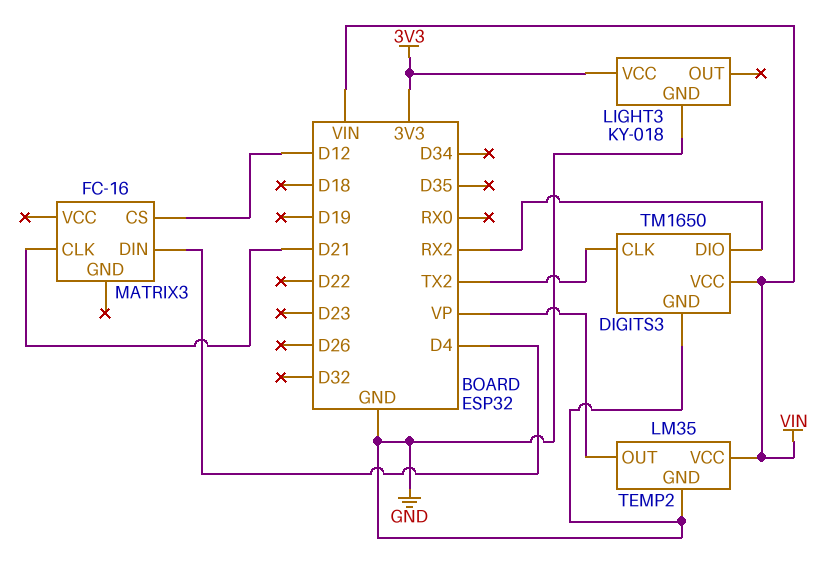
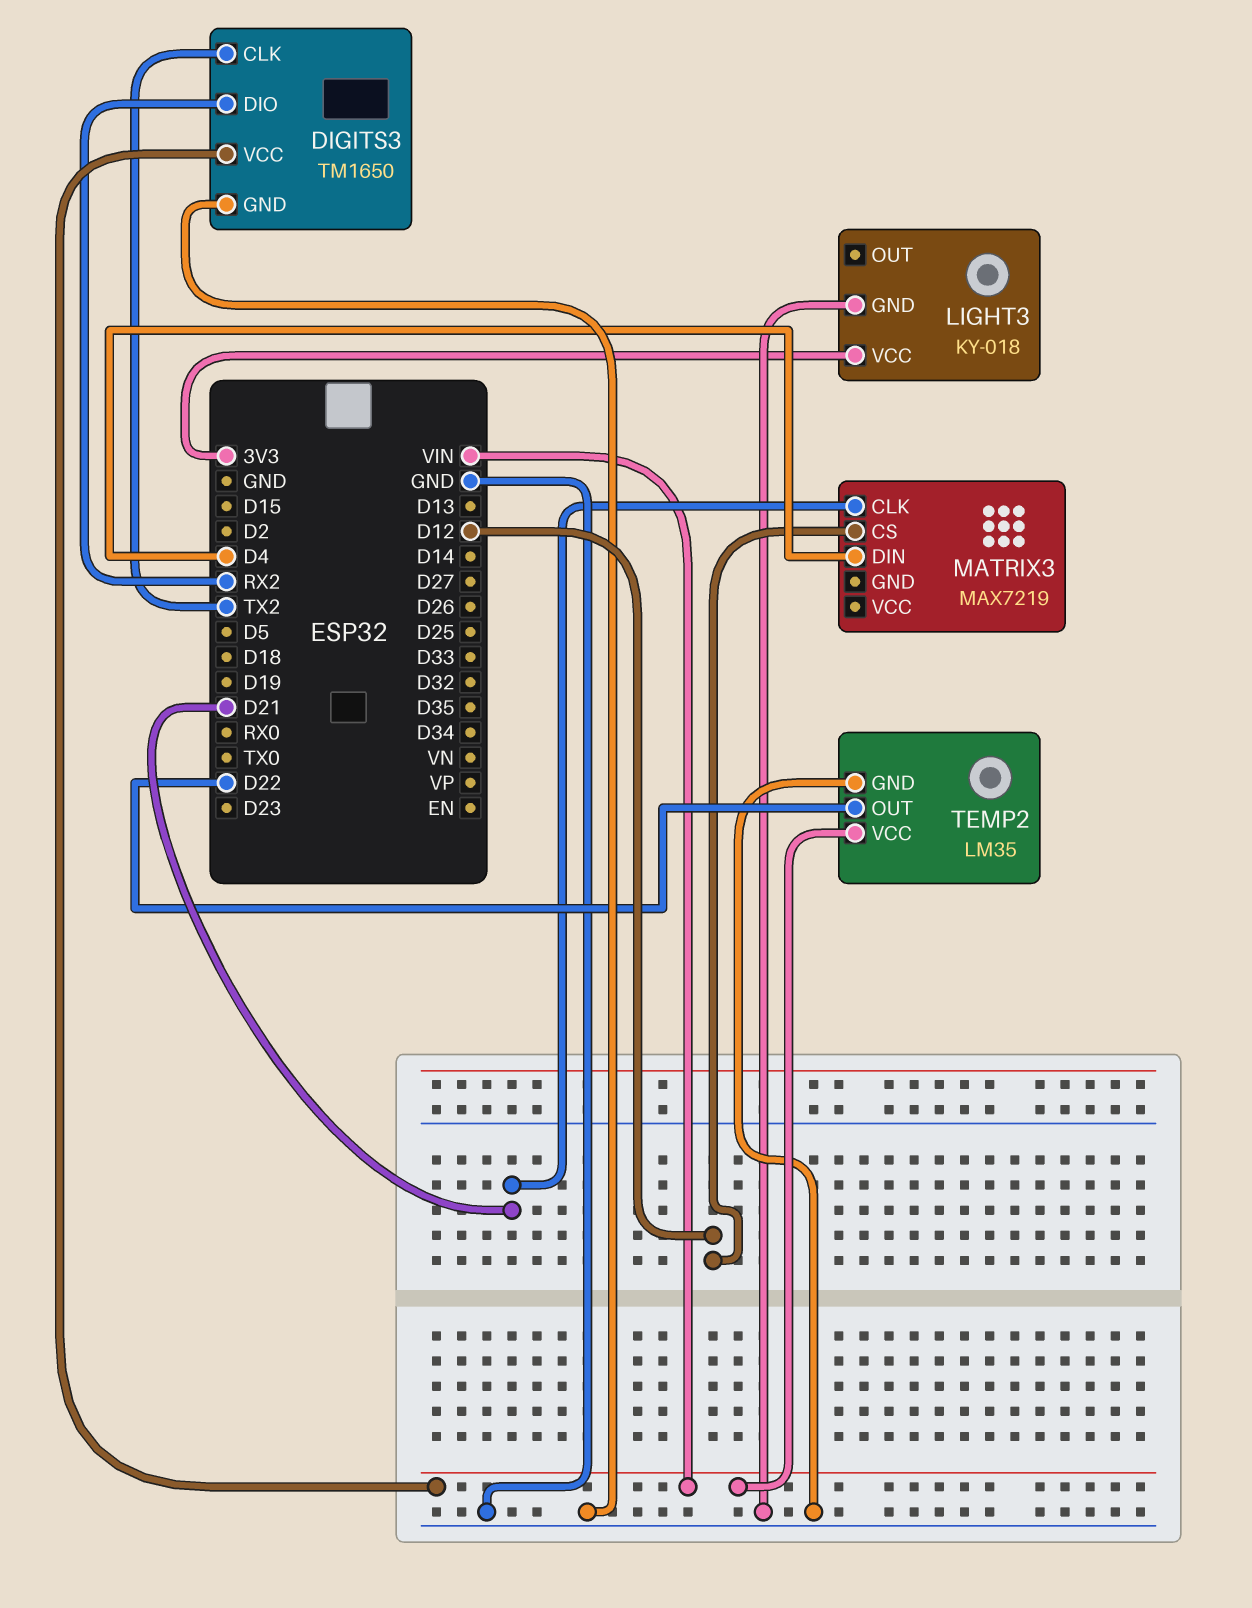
MATRIX3: FC-16 -> MAX7219
TEMP2 pin OUT: VP -> D22

